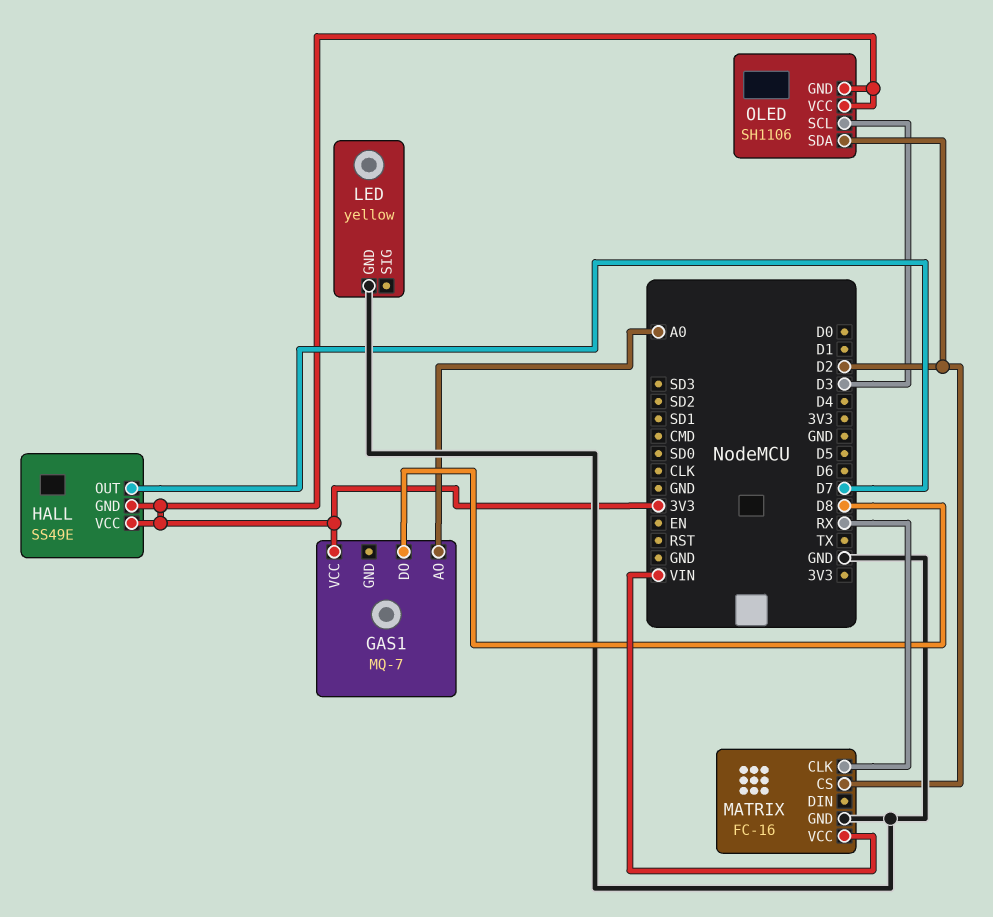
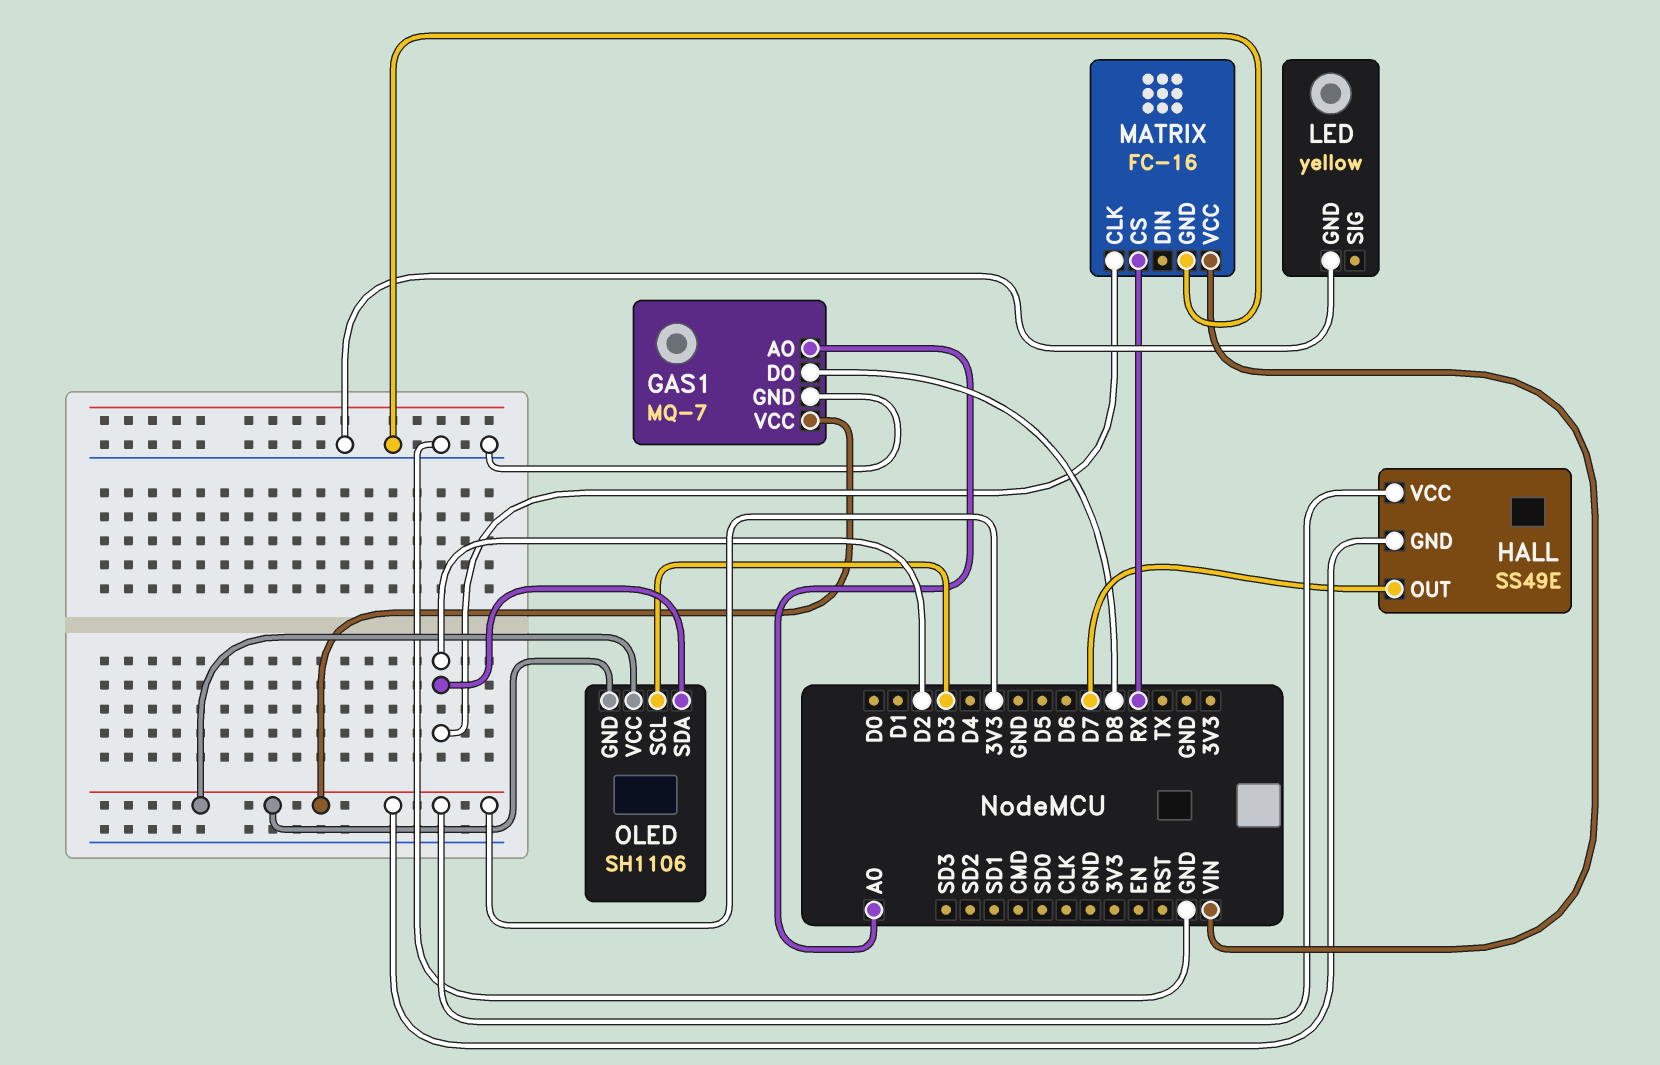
GAS1 pin GND: none -> GND
MATRIX pin CLK: RX -> D2
MATRIX pin CS: D2 -> RX

